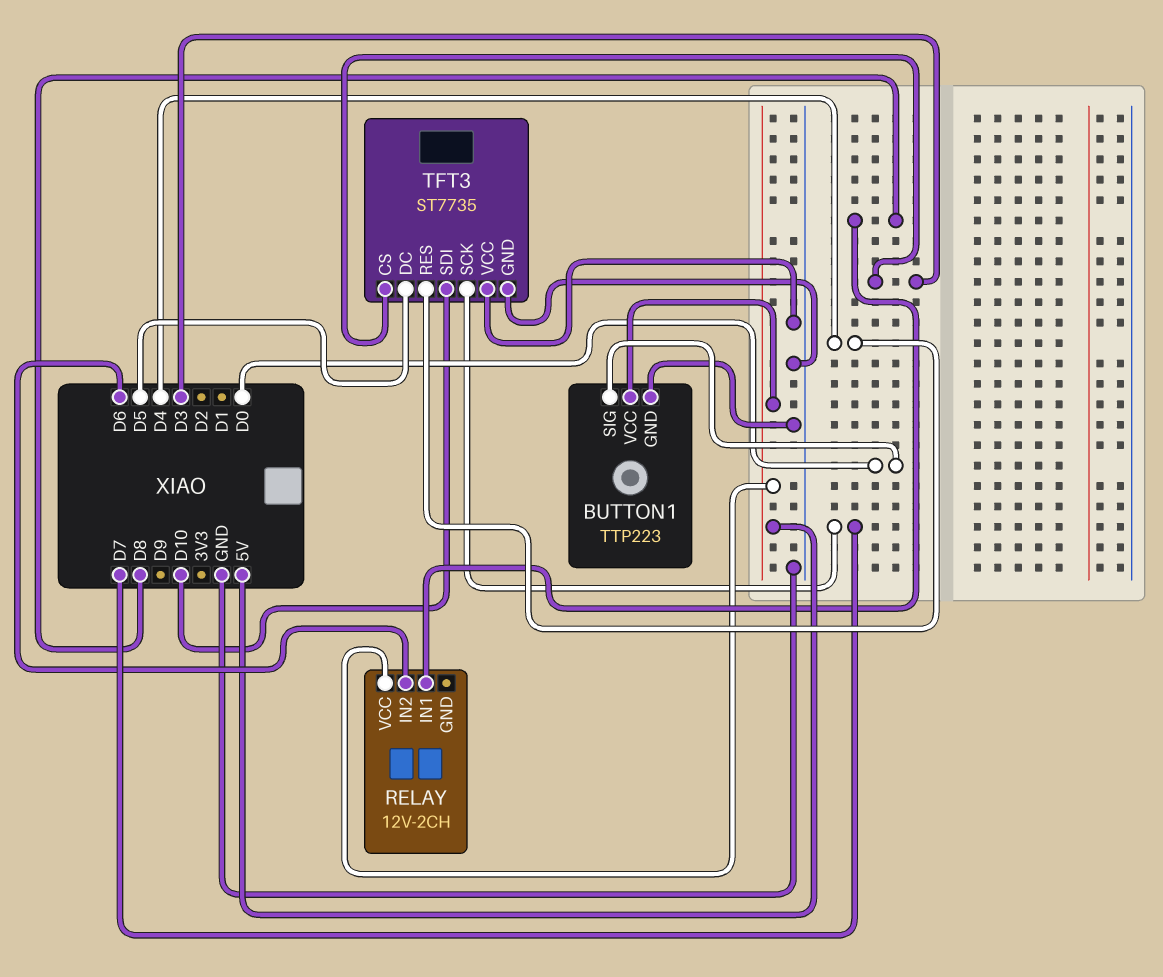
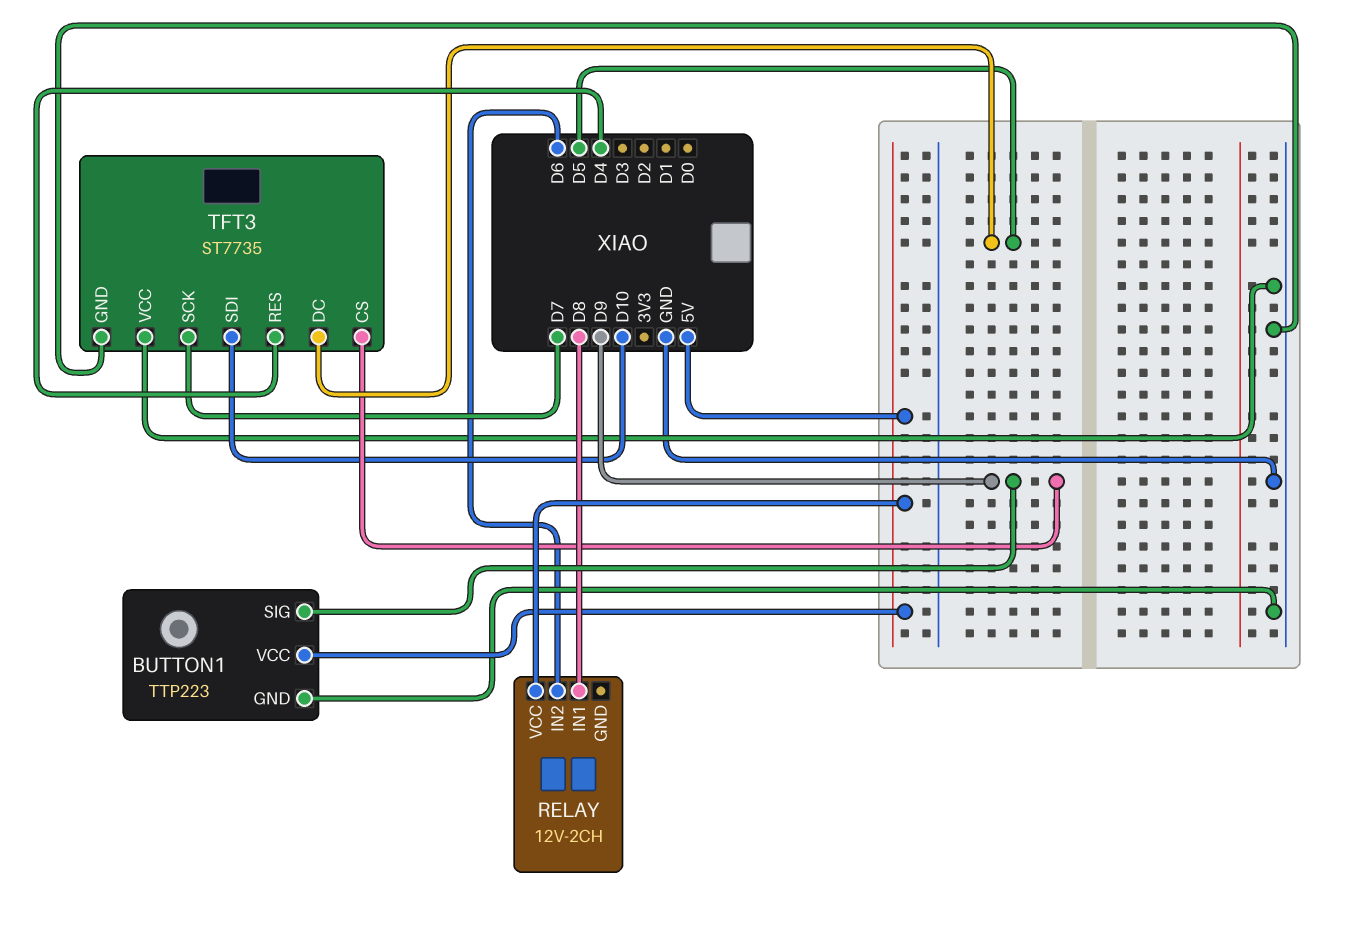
BUTTON1 pin SIG: D0 -> D9
TFT3 pin CS: D3 -> D9

